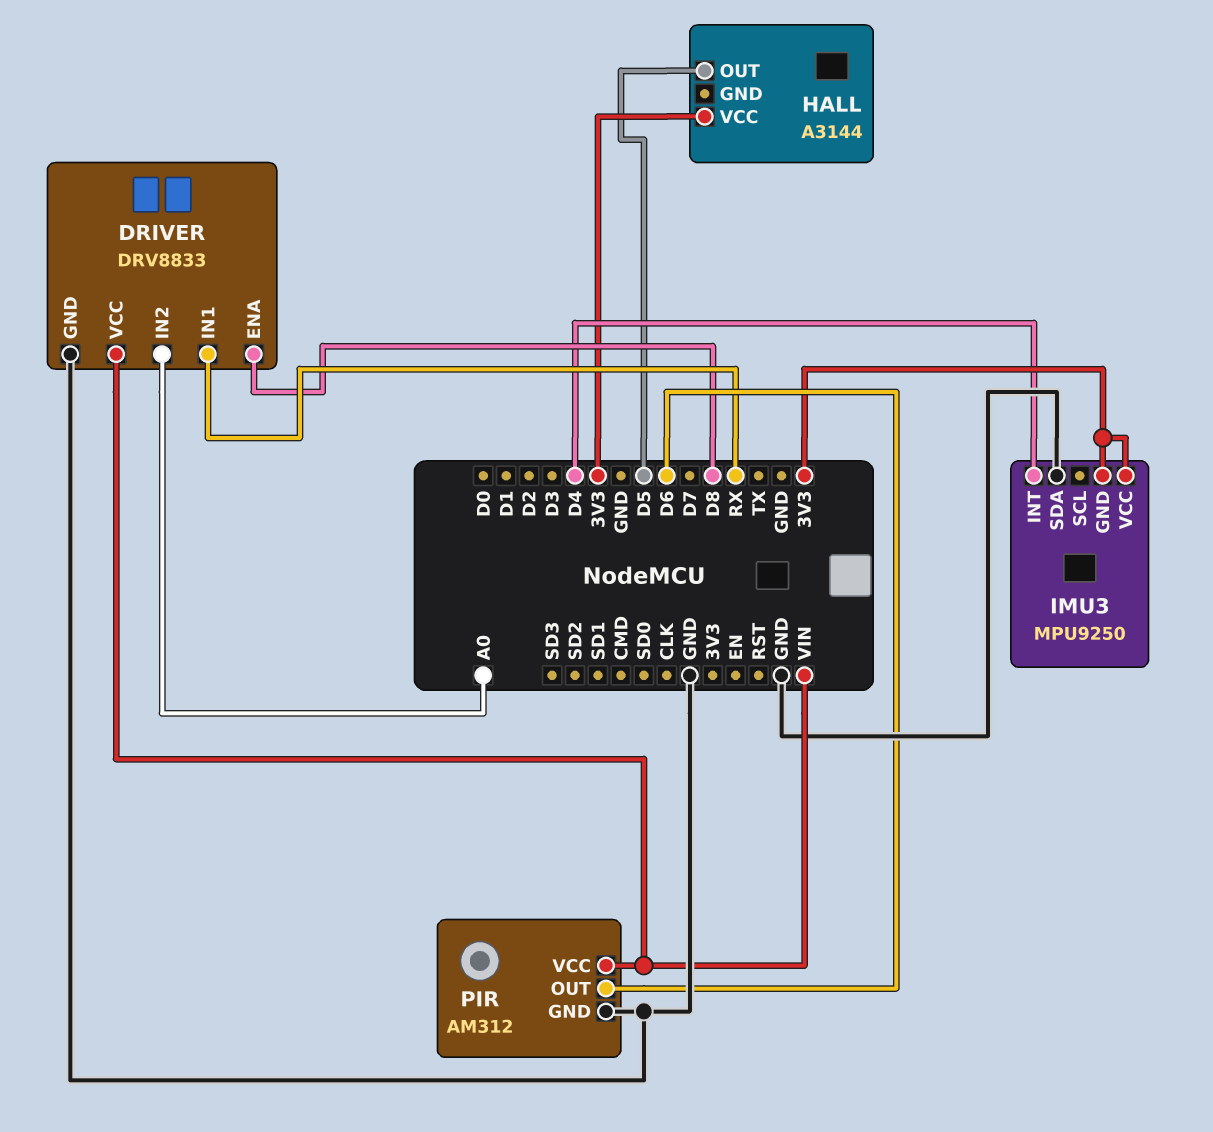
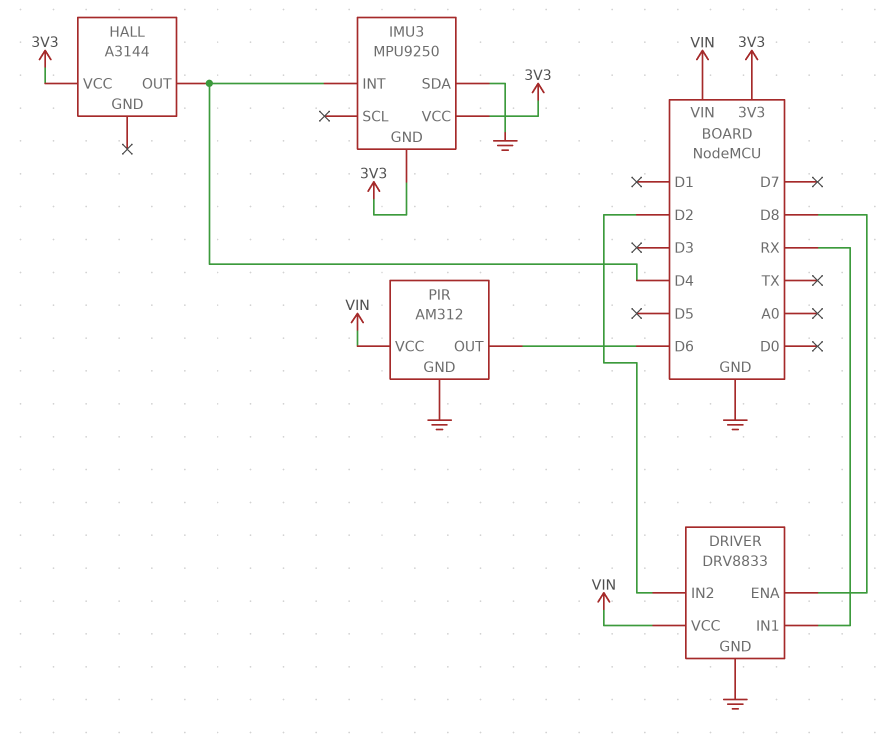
DRIVER pin IN2: A0 -> D2
HALL pin OUT: D5 -> D4

